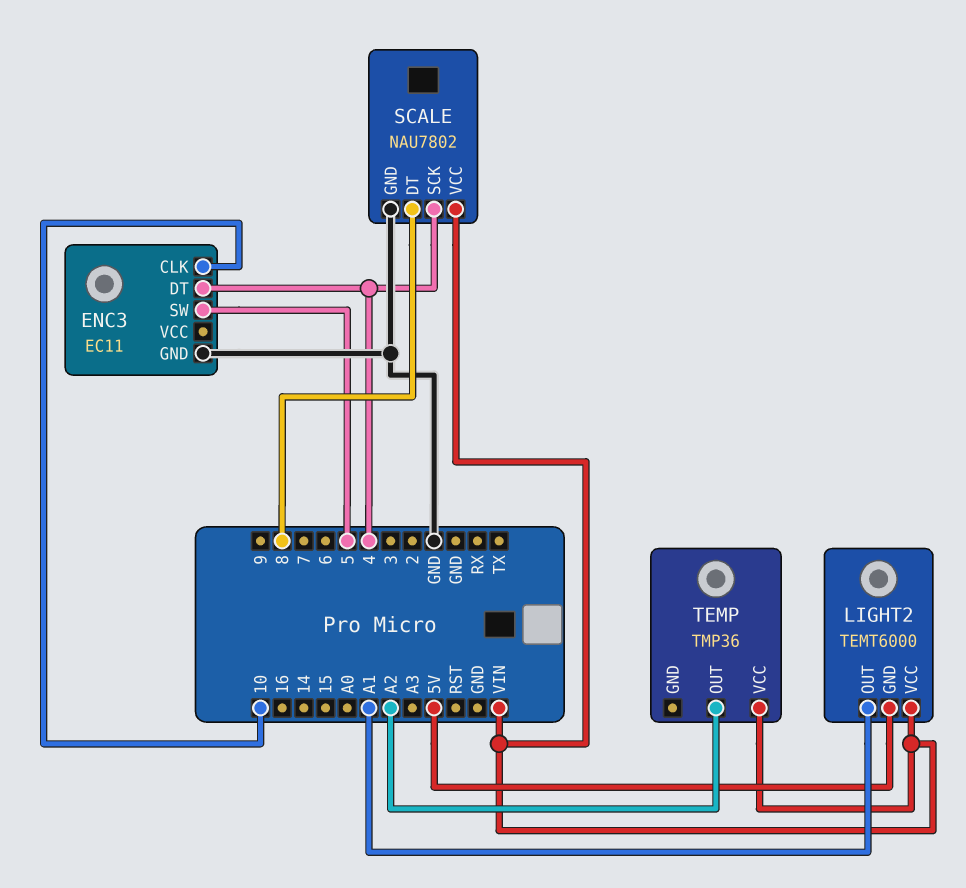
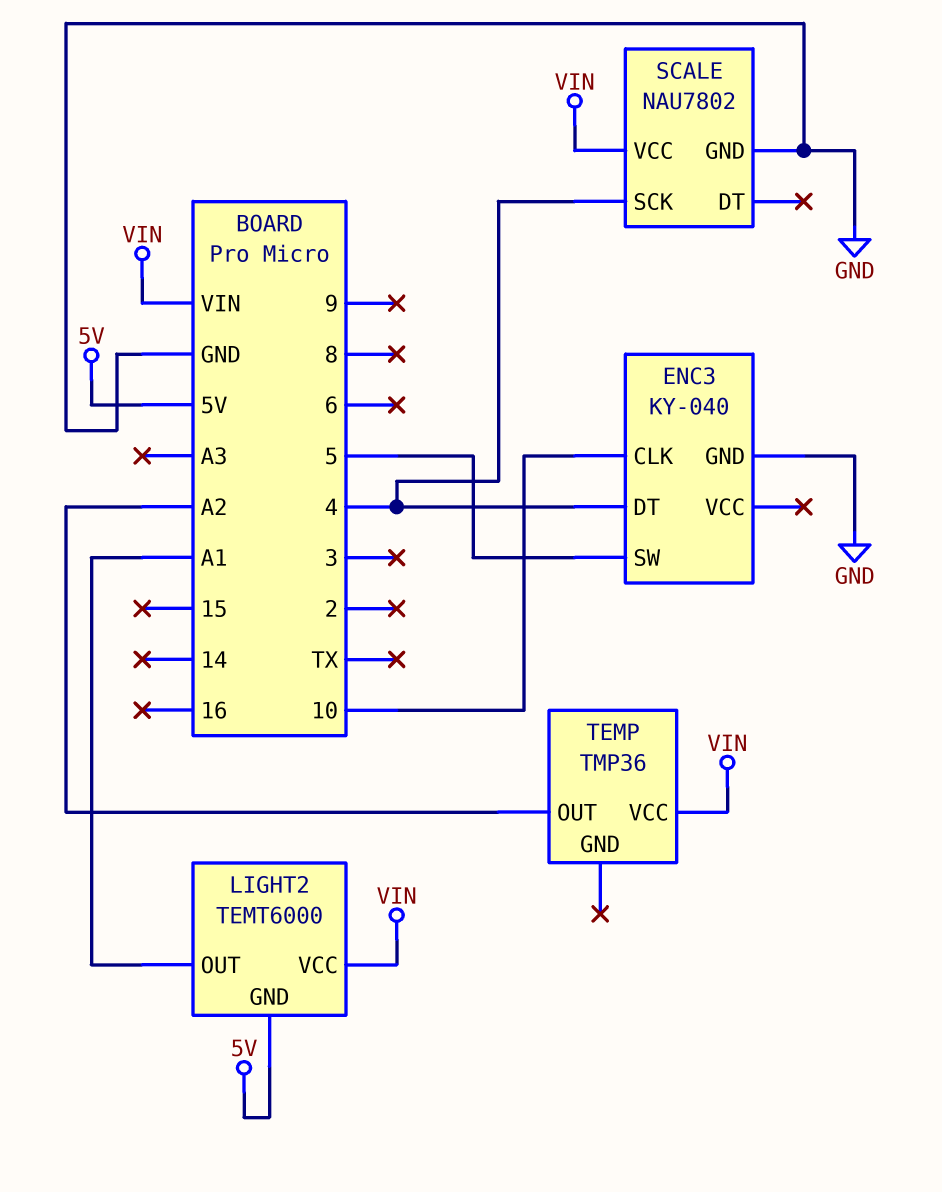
ENC3: EC11 -> KY-040
SCALE pin DT: 8 -> none

